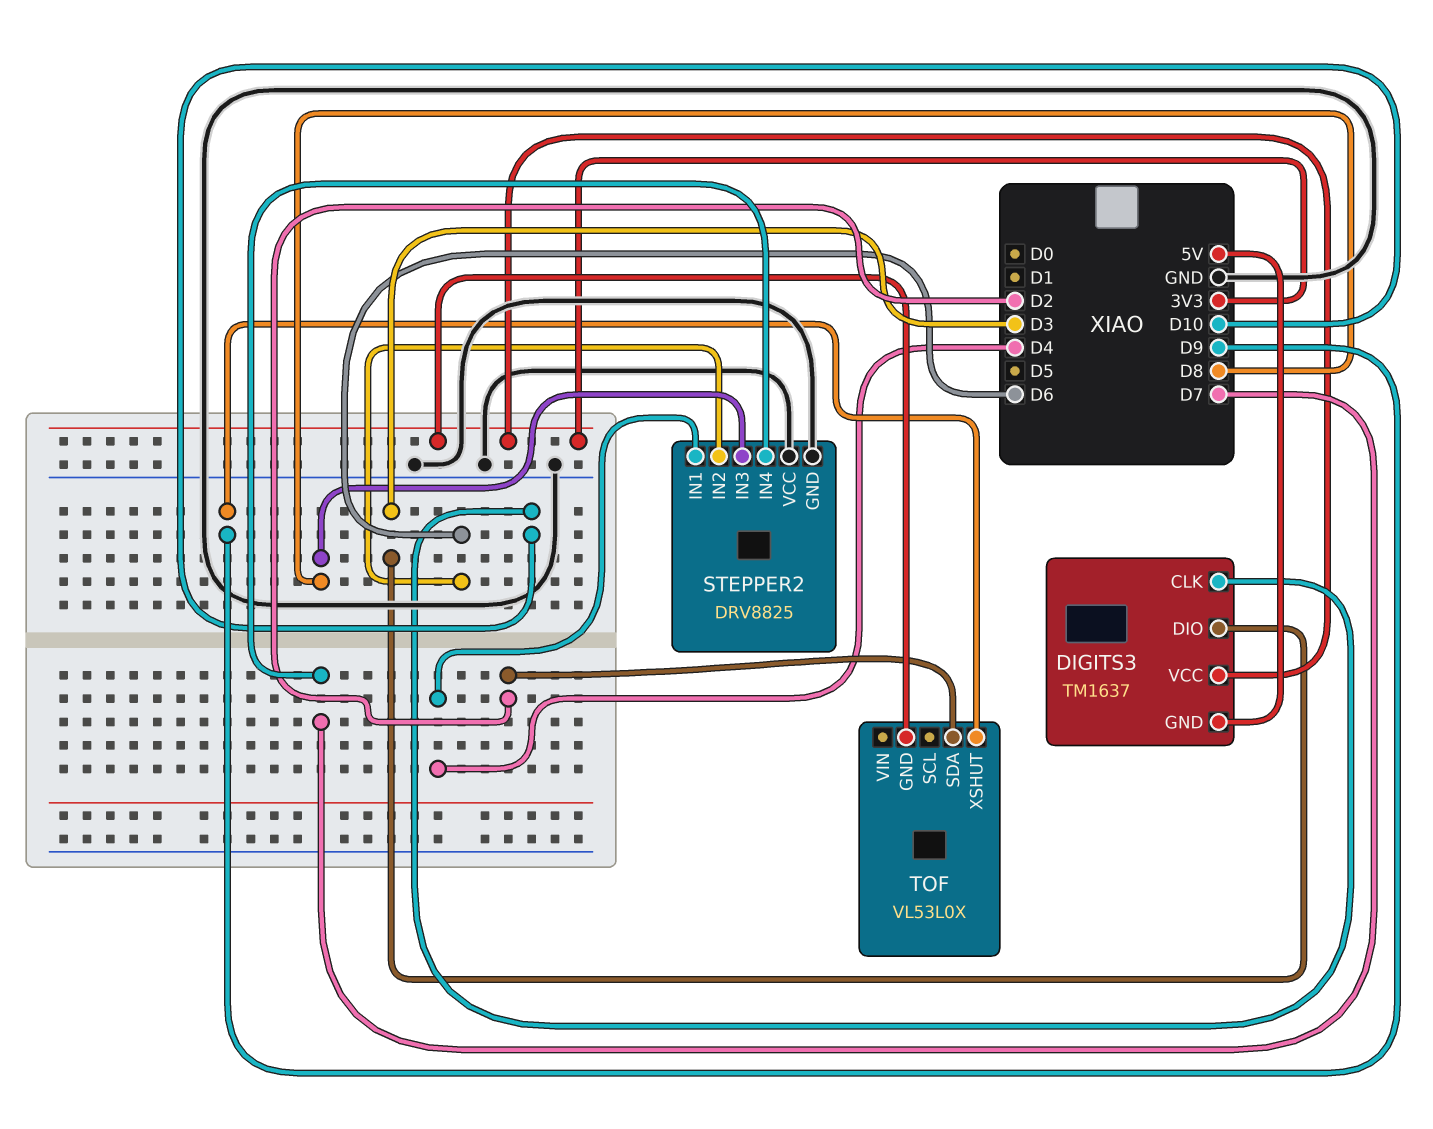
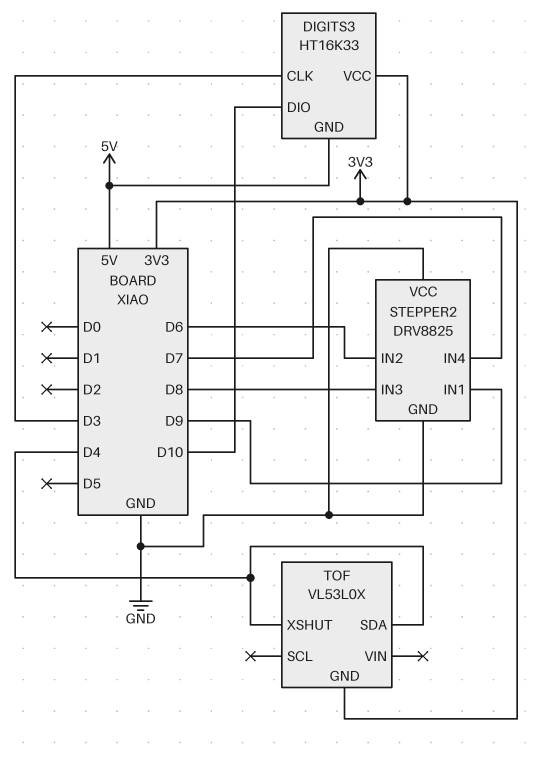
DIGITS3: TM1637 -> HT16K33
DIGITS3 pin CLK: D10 -> D3
DIGITS3 pin DIO: D3 -> D10
STEPPER2 pin IN1: D4 -> D9
TOF pin SDA: D2 -> D4
TOF pin XSHUT: D9 -> D4

